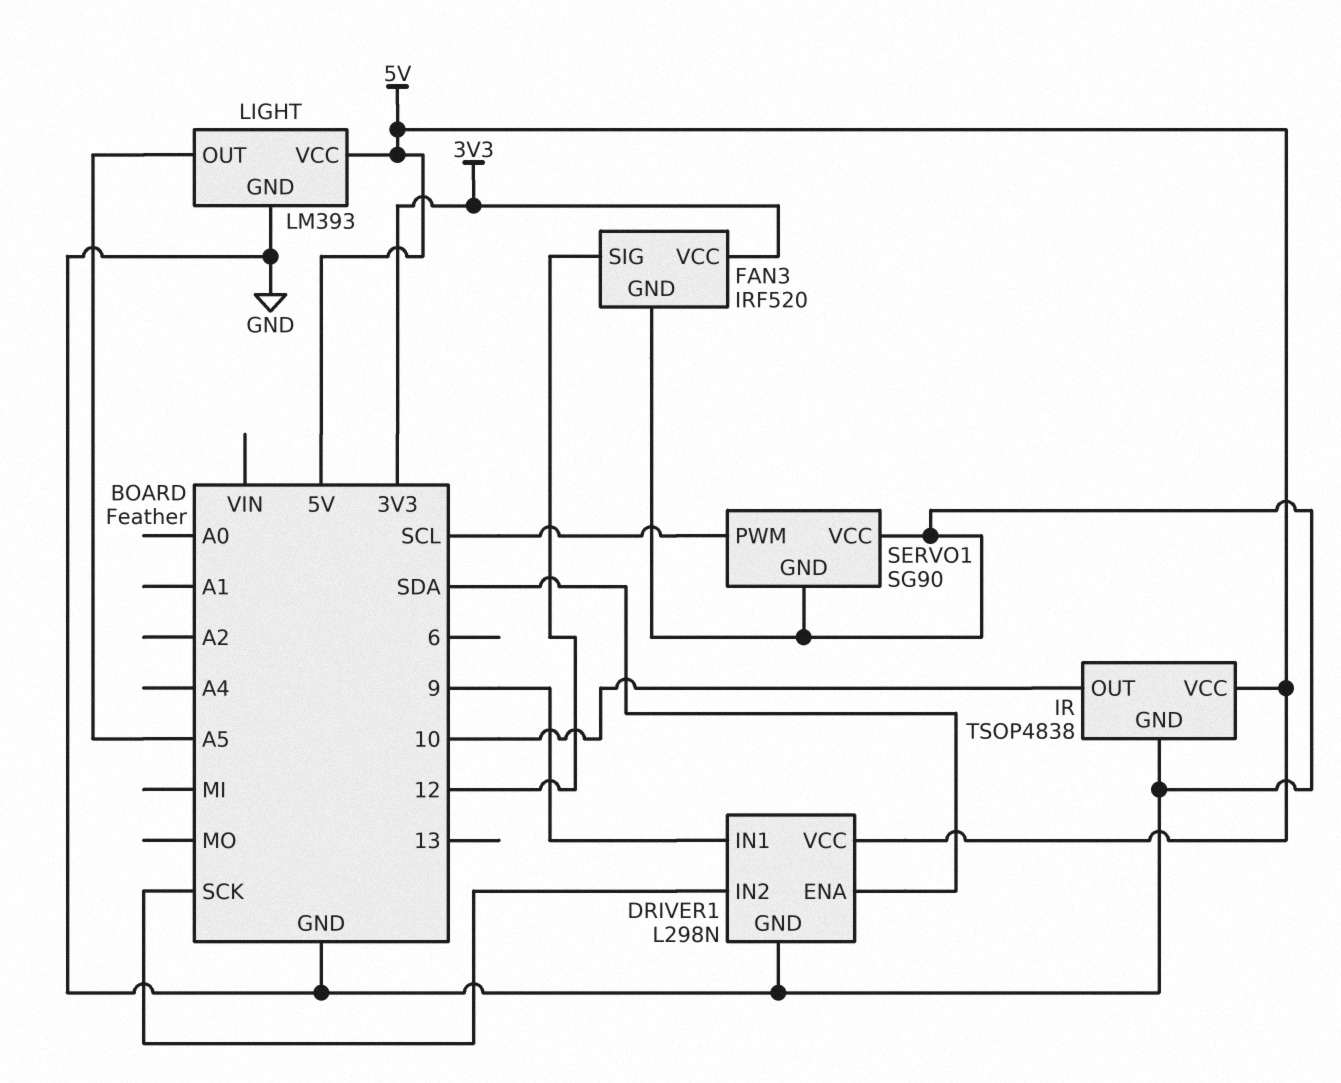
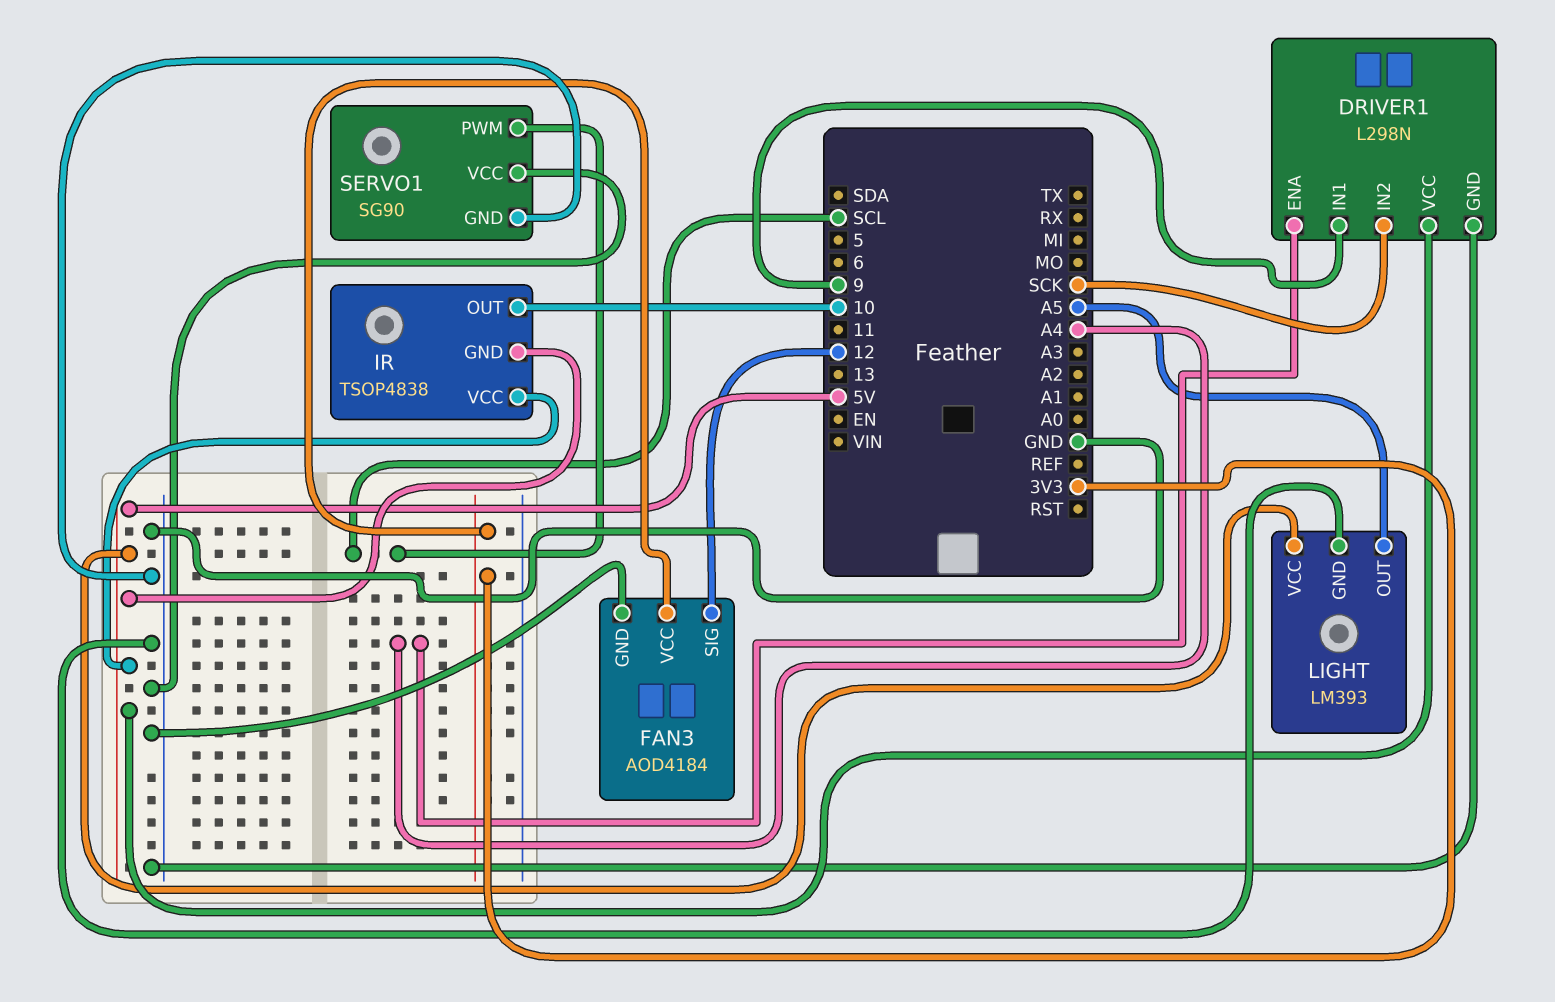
DRIVER1 pin ENA: SDA -> A4
FAN3: IRF520 -> AOD4184
IR pin GND: GND -> 5V

